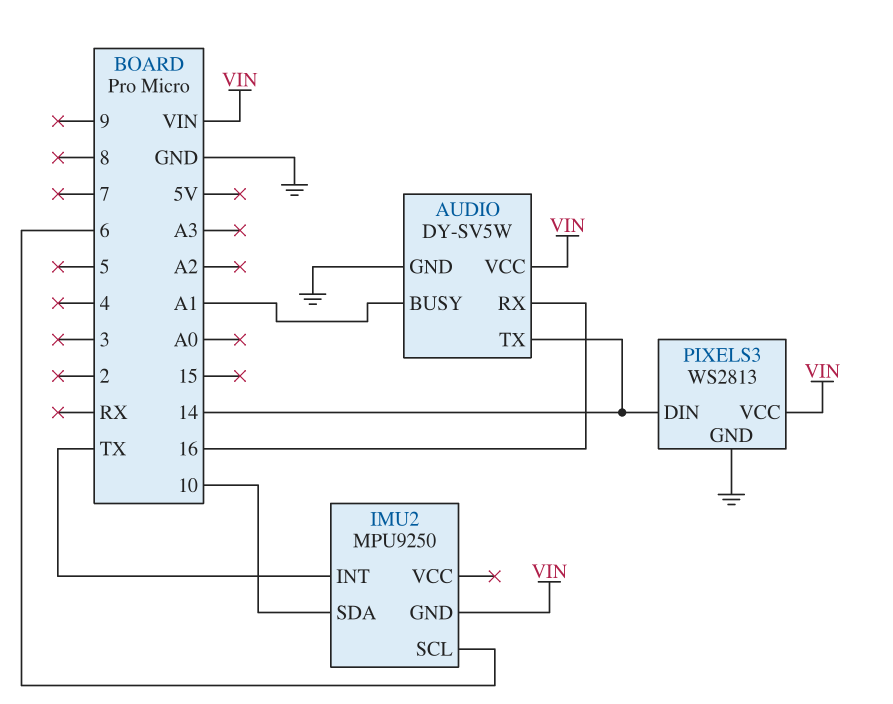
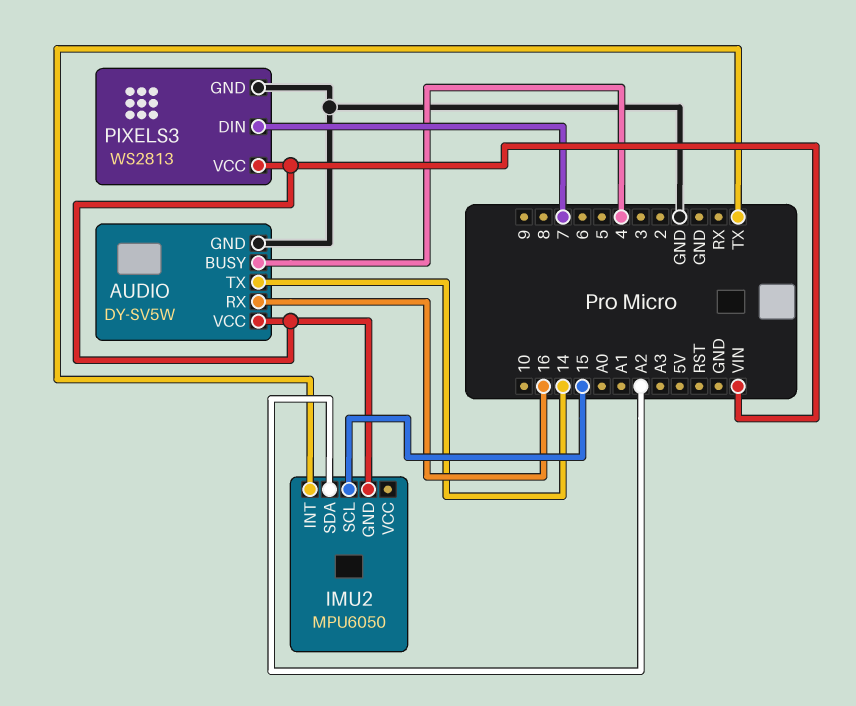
AUDIO pin BUSY: A1 -> 4
IMU2: MPU9250 -> MPU6050
IMU2 pin SCL: 6 -> 15
IMU2 pin SDA: 10 -> A2
PIXELS3 pin DIN: 14 -> 7

